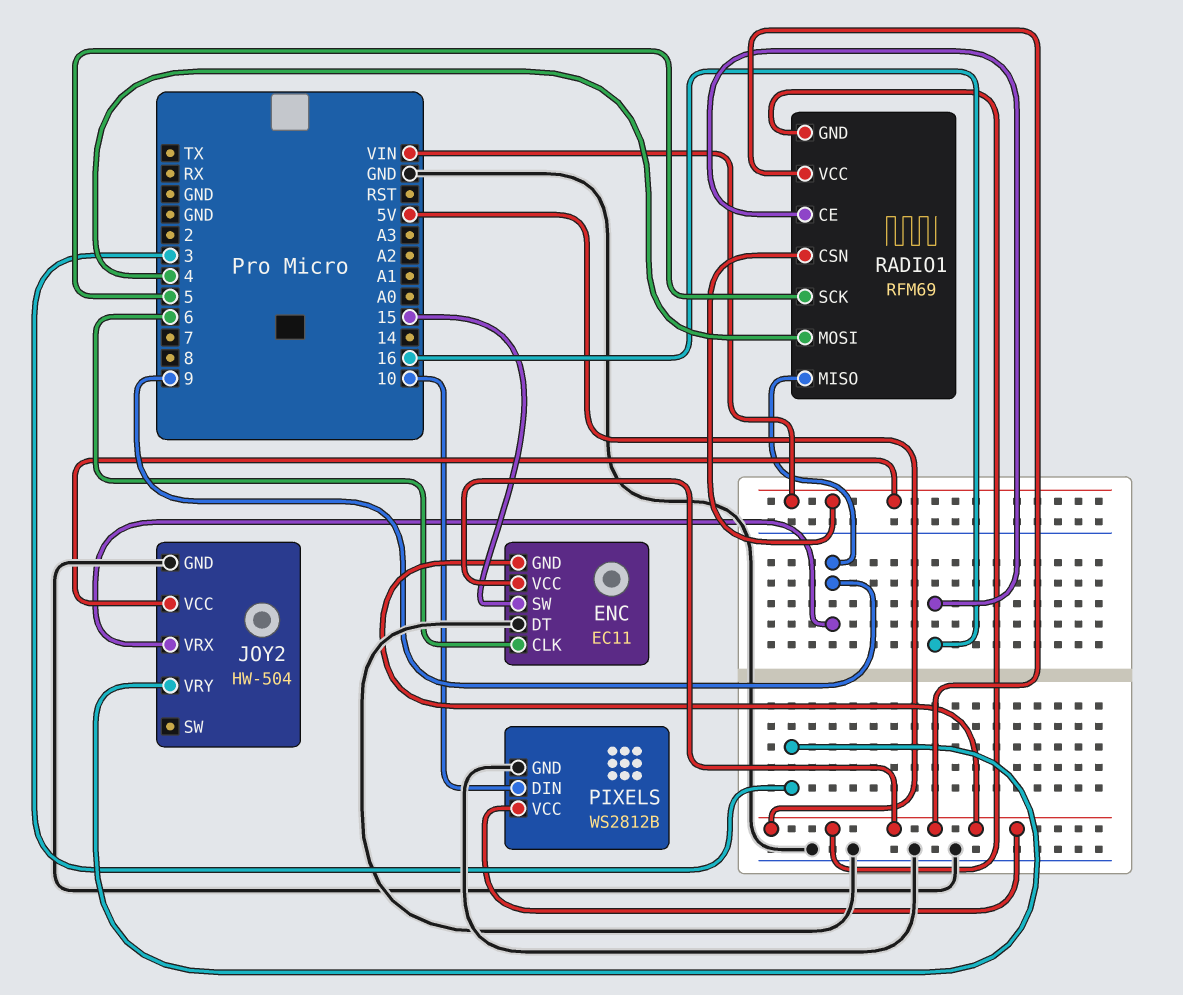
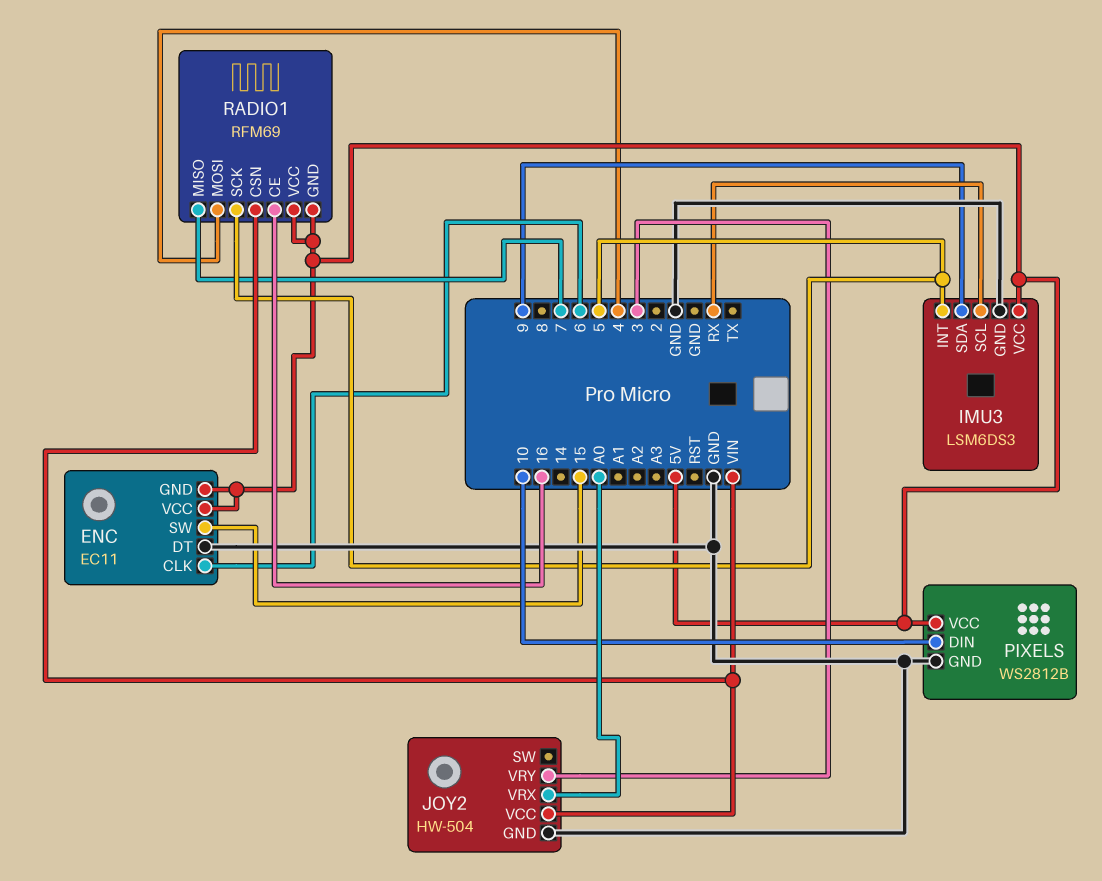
IMU3: none -> LSM6DS3
IMU3 pin GND: none -> GND
IMU3 pin INT: none -> 5
IMU3 pin SCL: none -> RX
IMU3 pin SDA: none -> 9
IMU3 pin VCC: none -> 5V
JOY2 pin VRX: 9 -> A0
RADIO1 pin MISO: 9 -> 7

